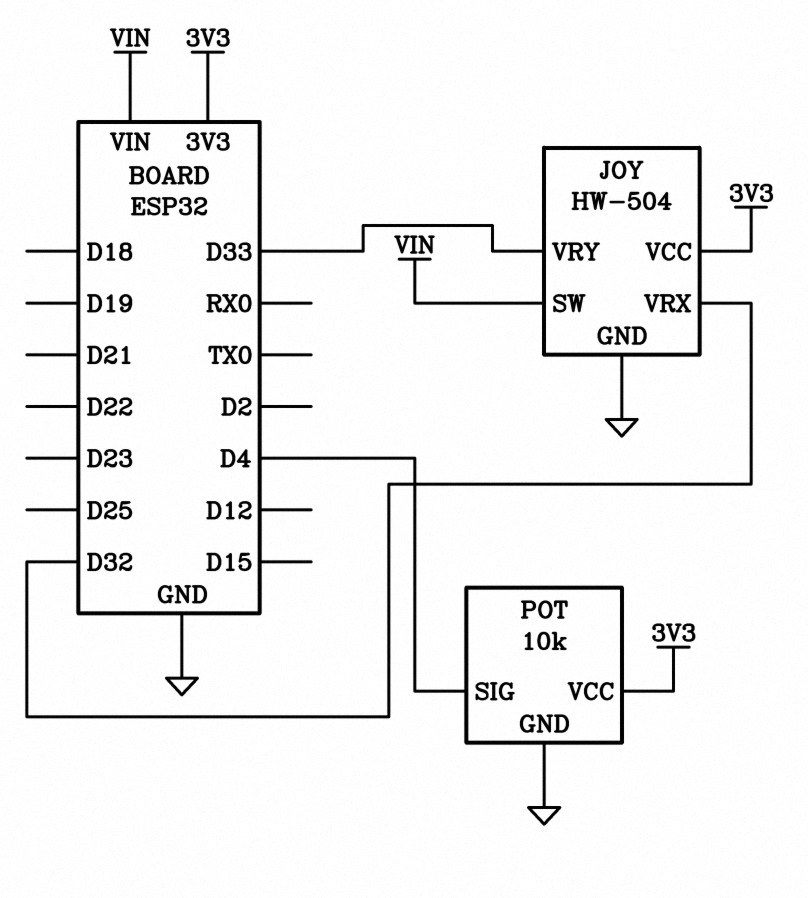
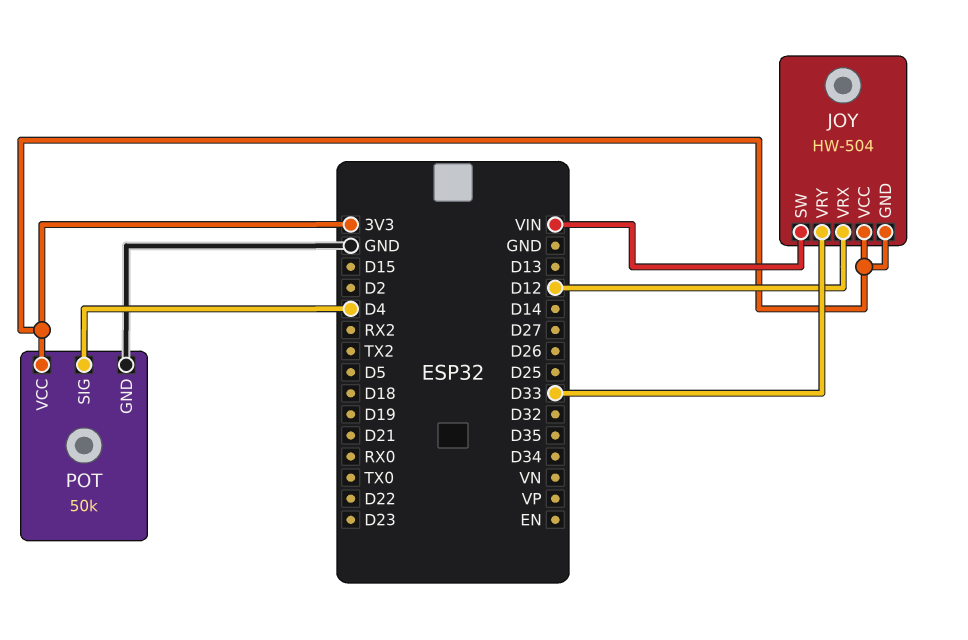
JOY pin GND: GND -> 3V3
JOY pin VRX: D32 -> D12
POT: 10k -> 50k

